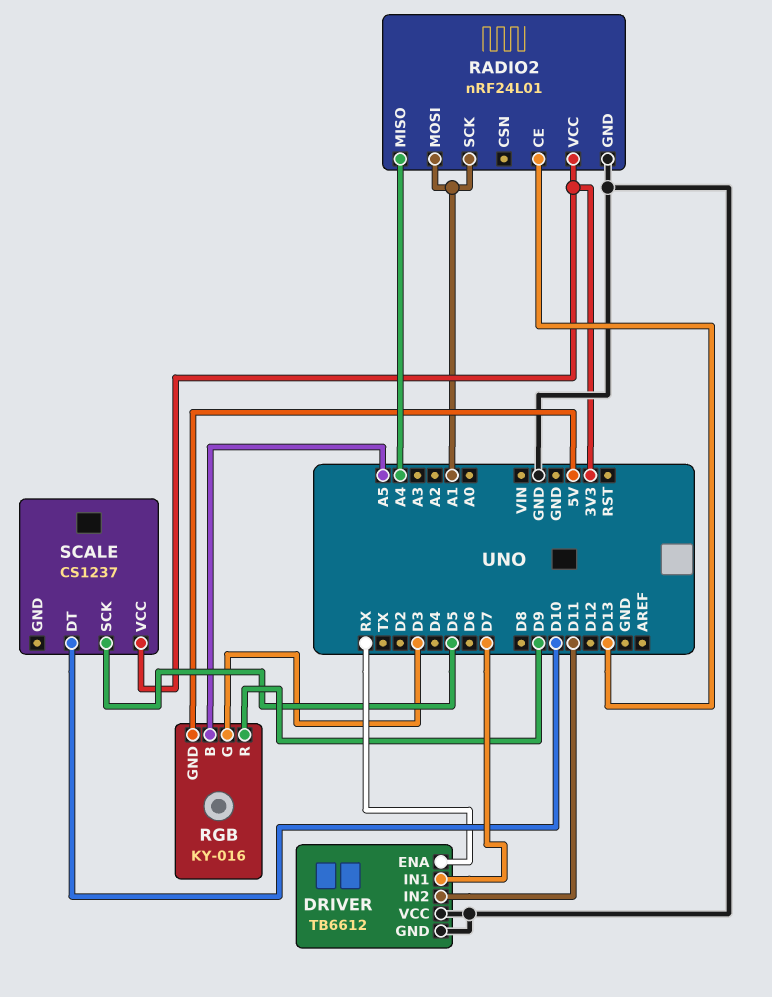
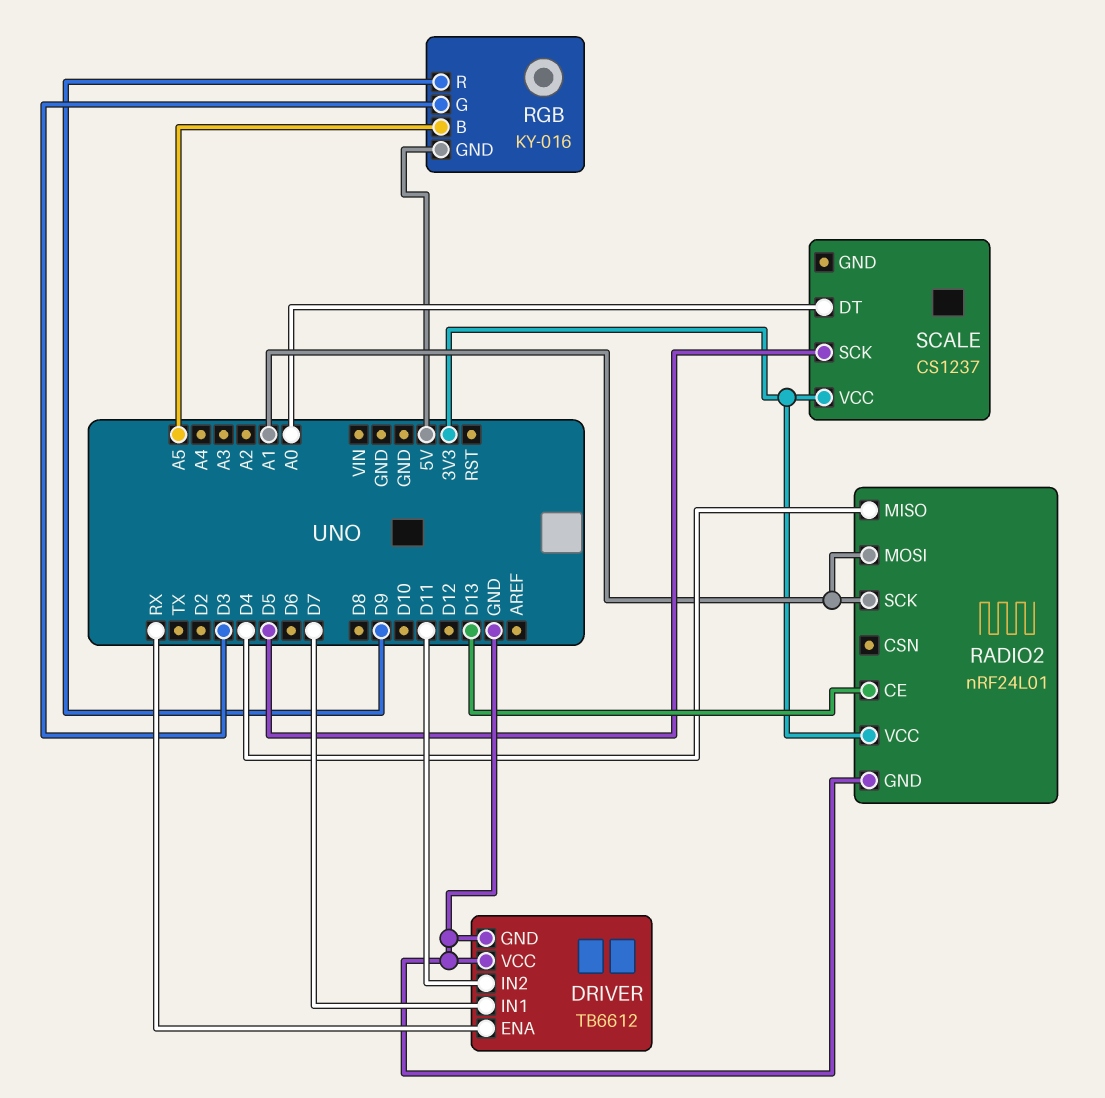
RADIO2 pin MISO: A4 -> D4
SCALE pin DT: D10 -> A0

